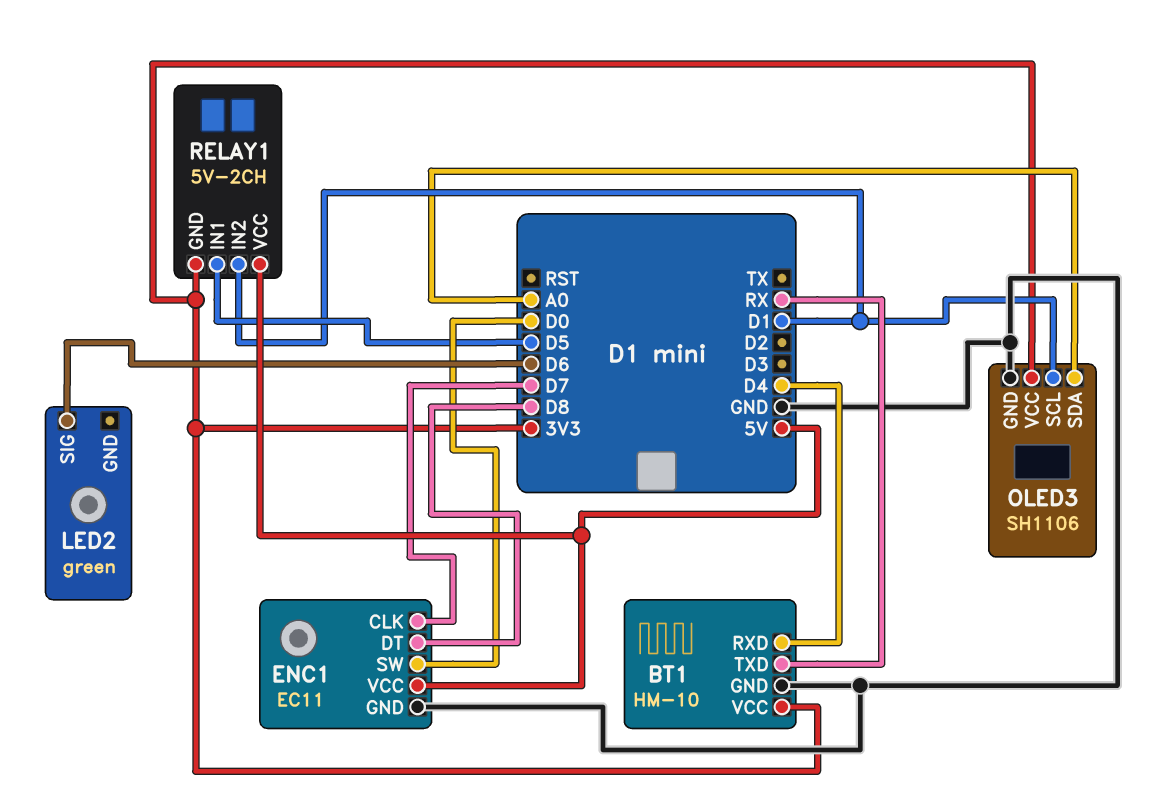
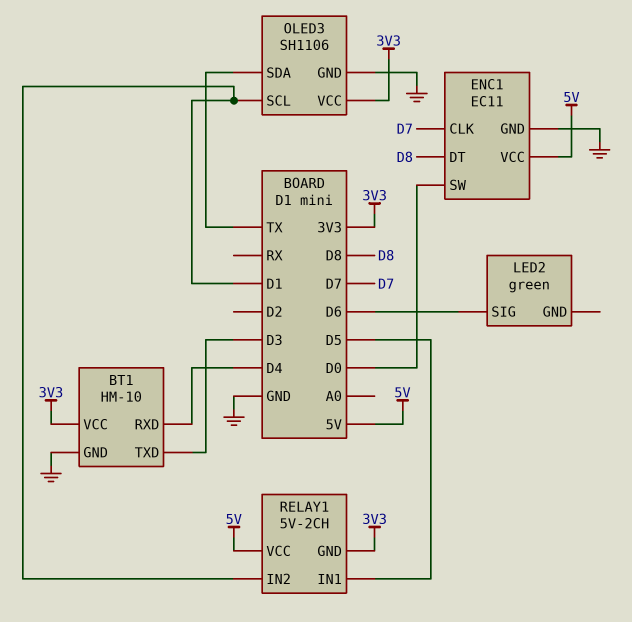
BT1 pin TXD: RX -> D3
OLED3 pin SDA: A0 -> TX

